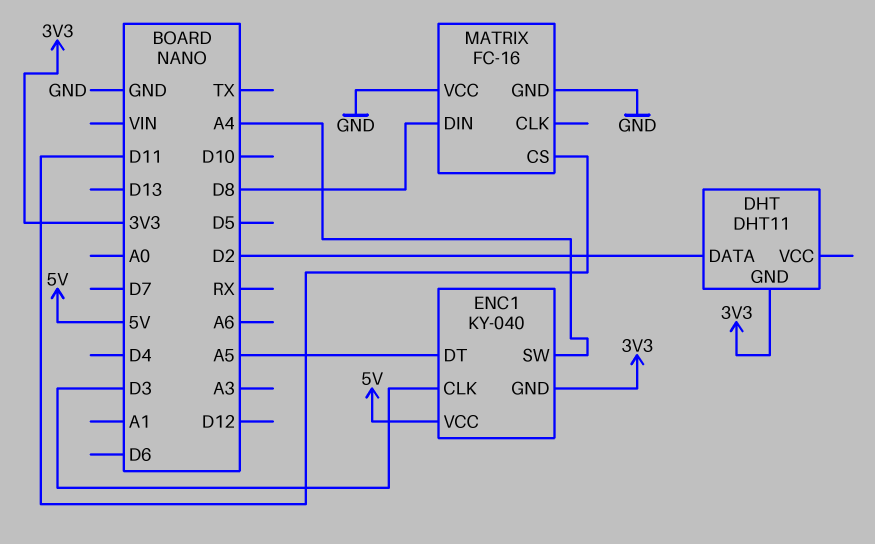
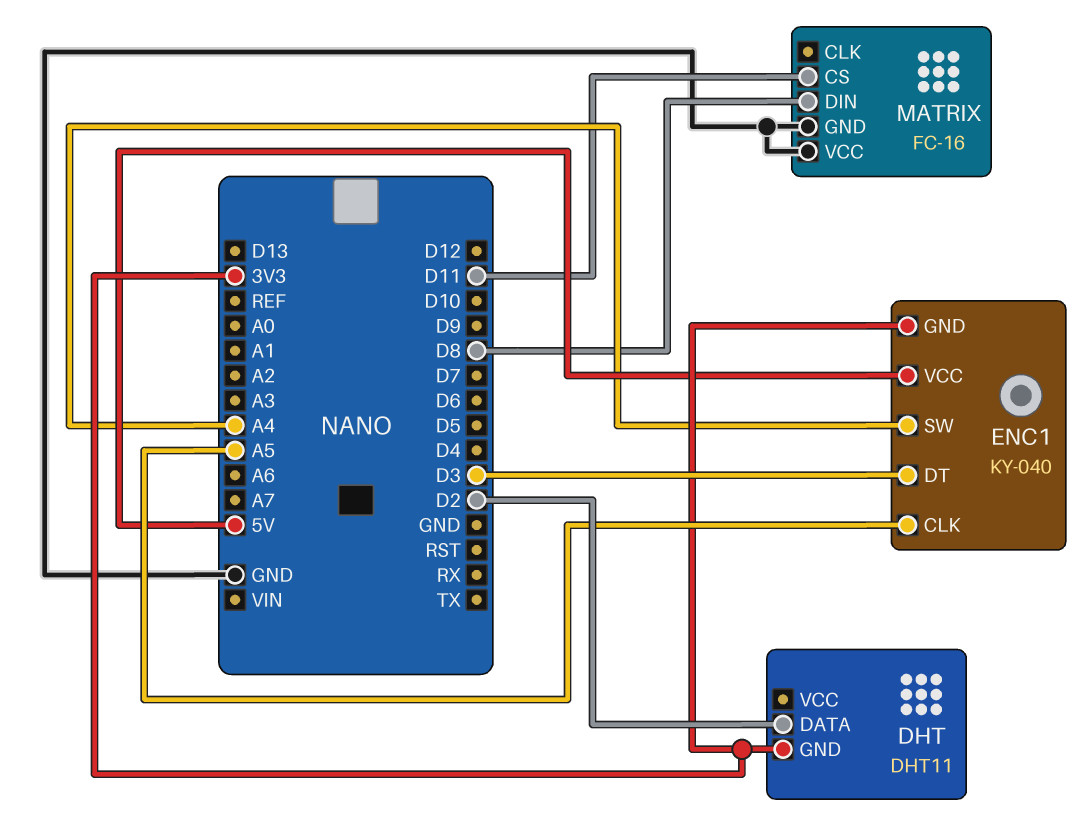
ENC1 pin CLK: D3 -> A5
ENC1 pin DT: A5 -> D3

